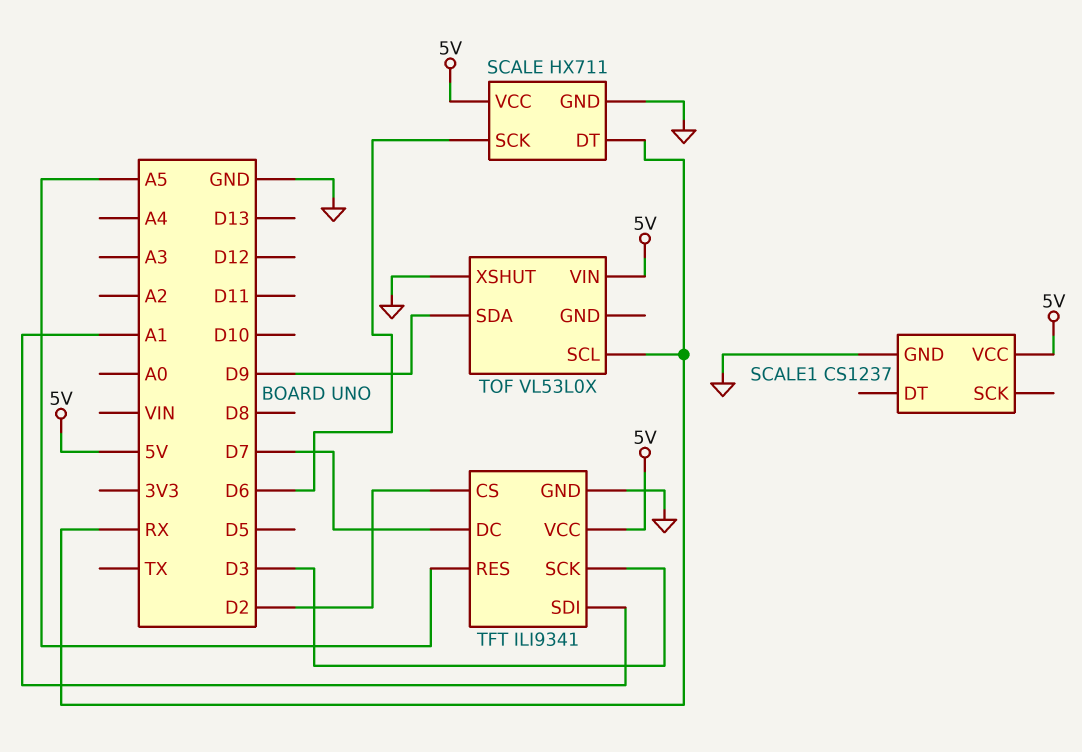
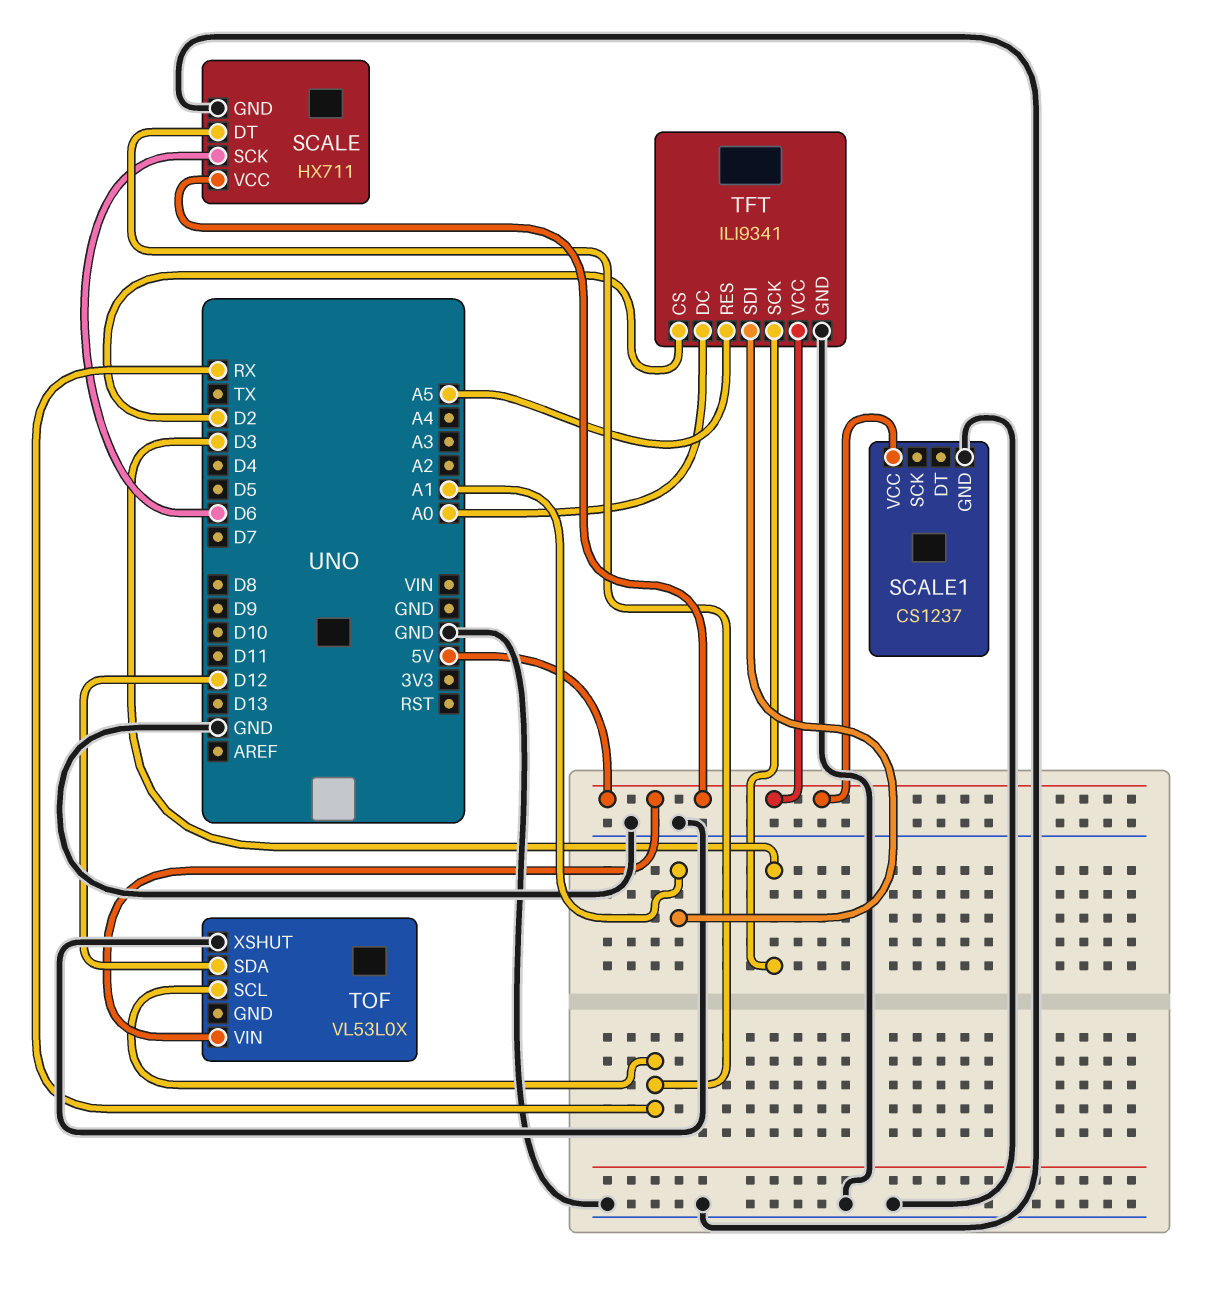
TFT pin DC: D7 -> A0
TOF pin SDA: D9 -> D12

